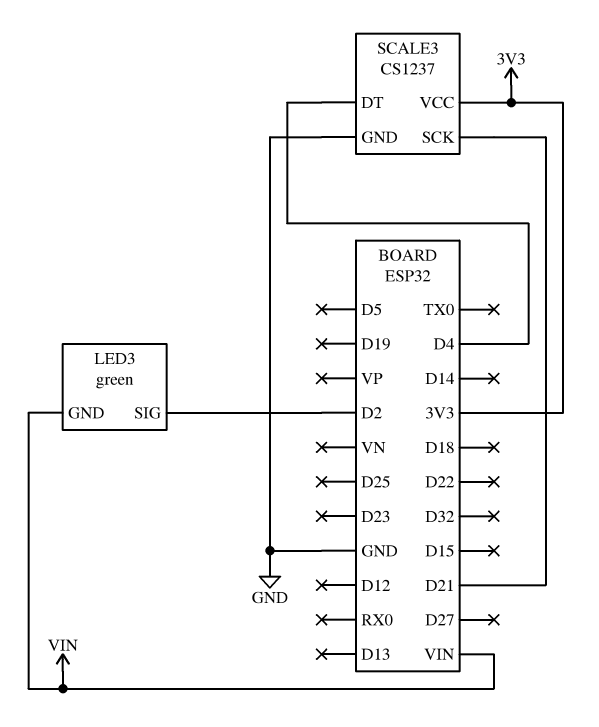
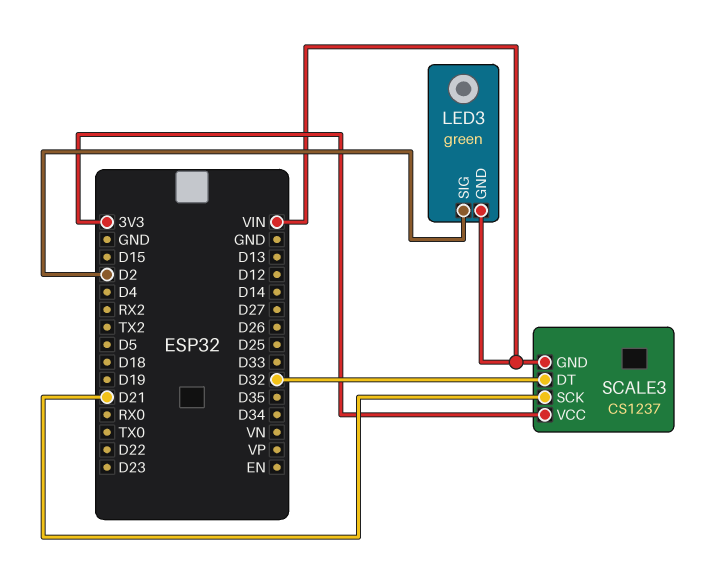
SCALE3 pin DT: D4 -> D32
SCALE3 pin GND: GND -> VIN

